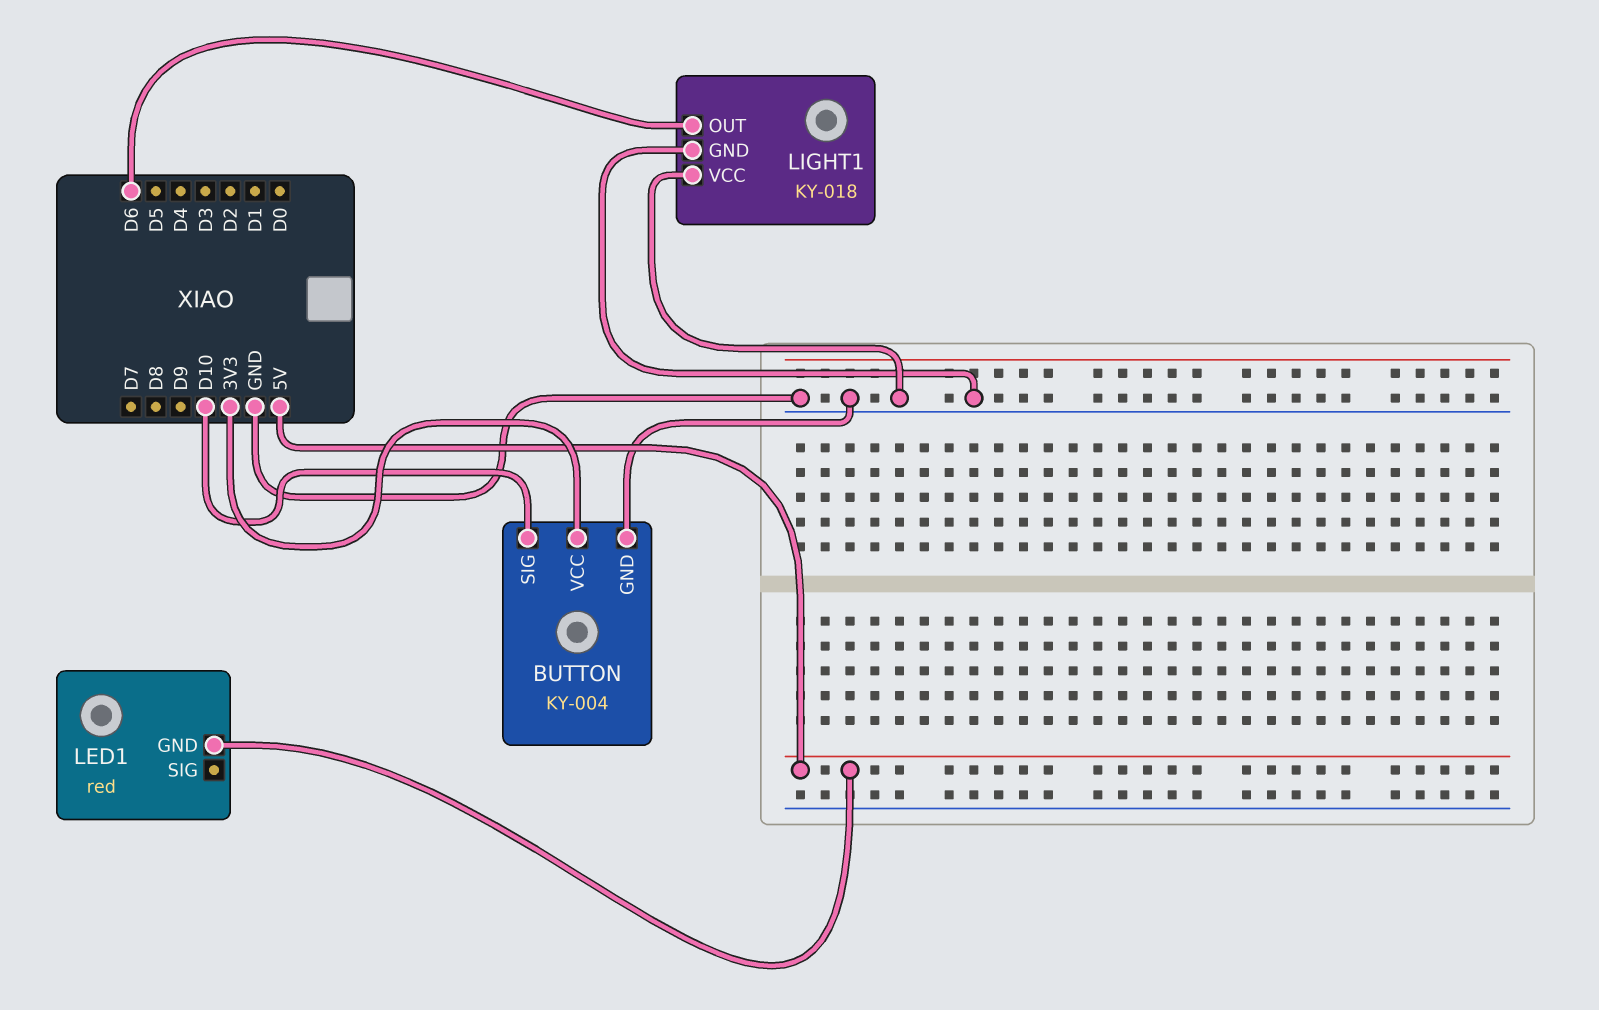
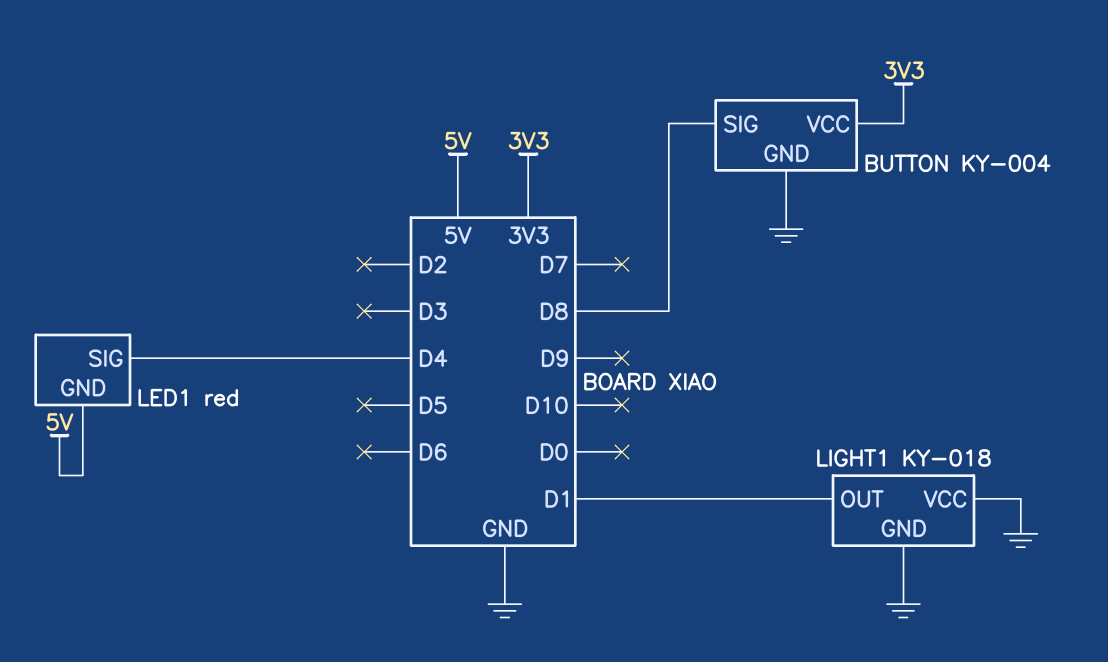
BUTTON pin SIG: D10 -> D8
LED1 pin SIG: none -> D4
LIGHT1 pin OUT: D6 -> D1

